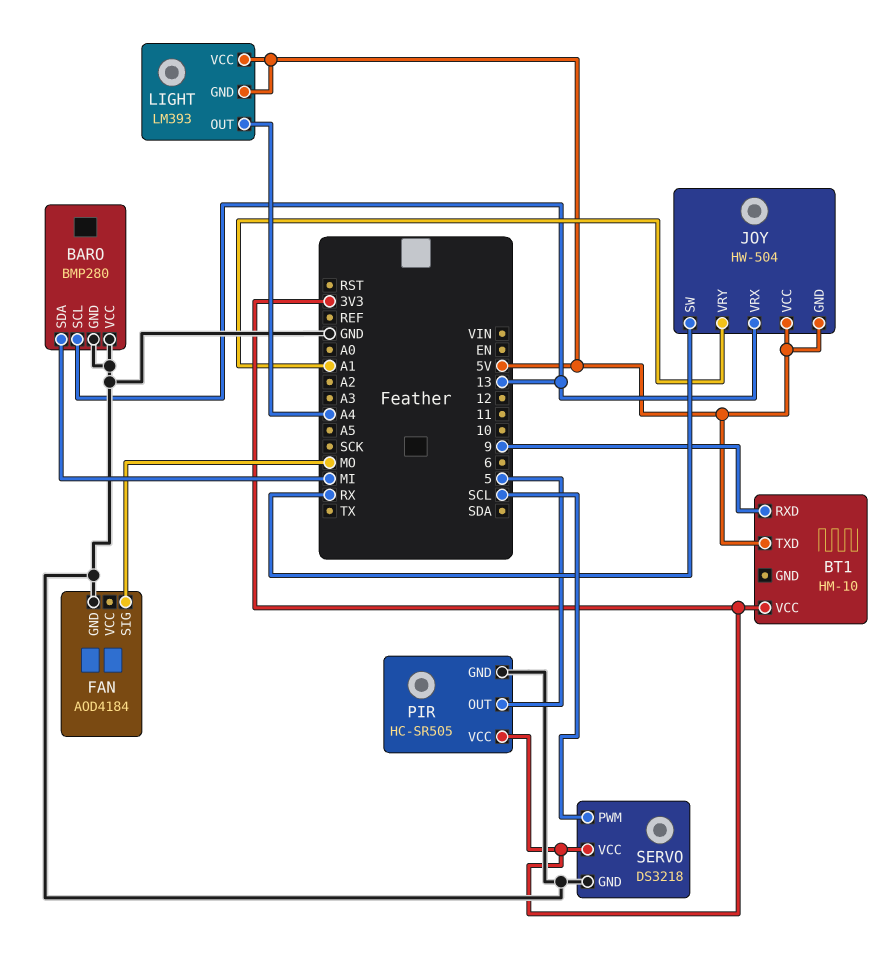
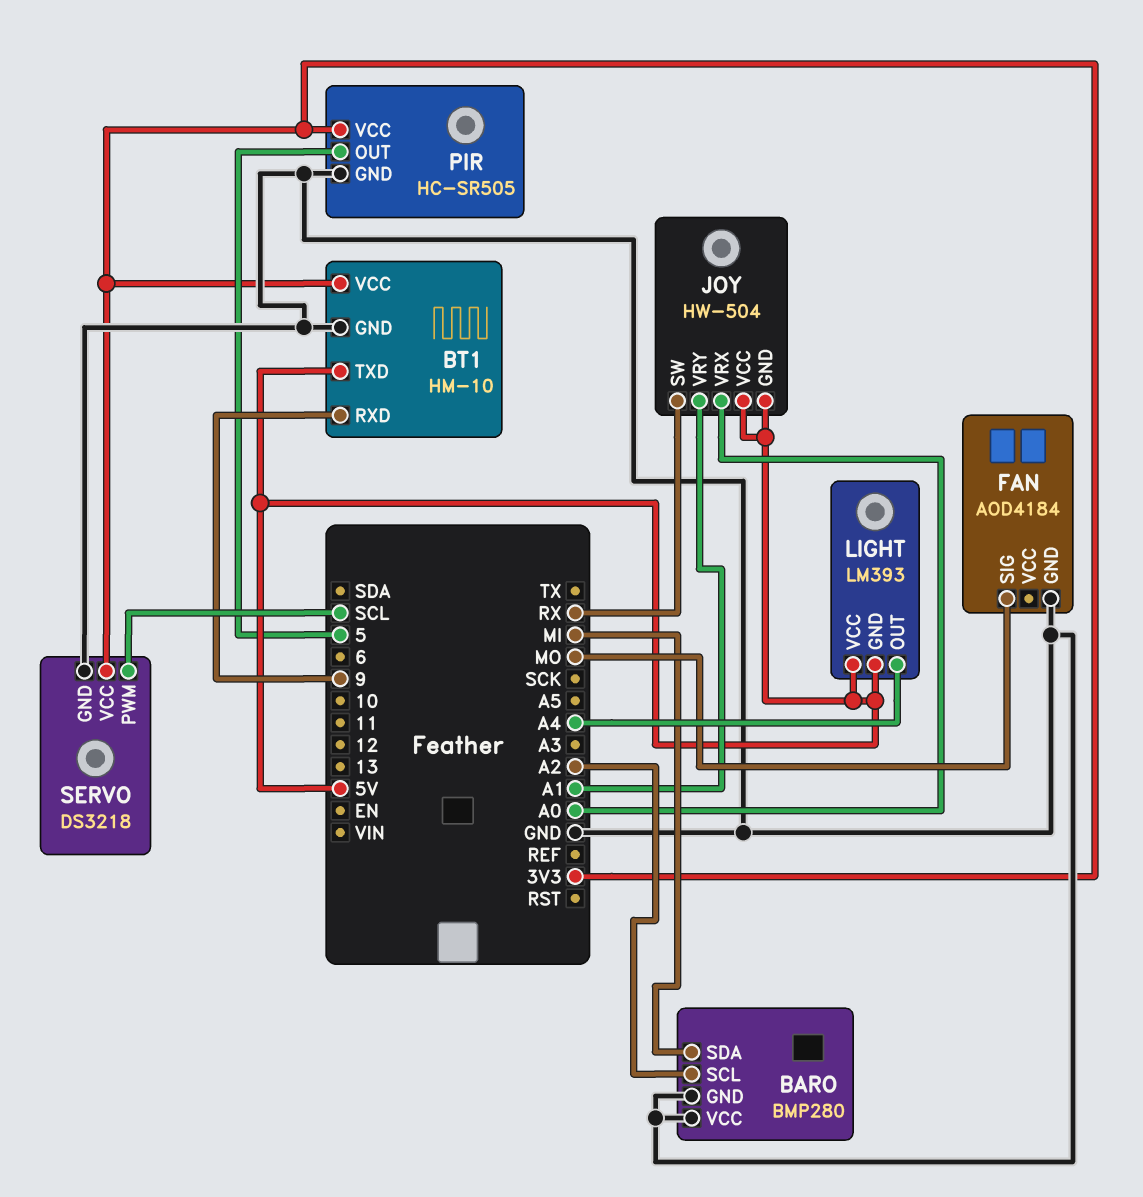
BARO pin SCL: 13 -> A2
BT1 pin GND: none -> GND
JOY pin VRX: 13 -> A0

